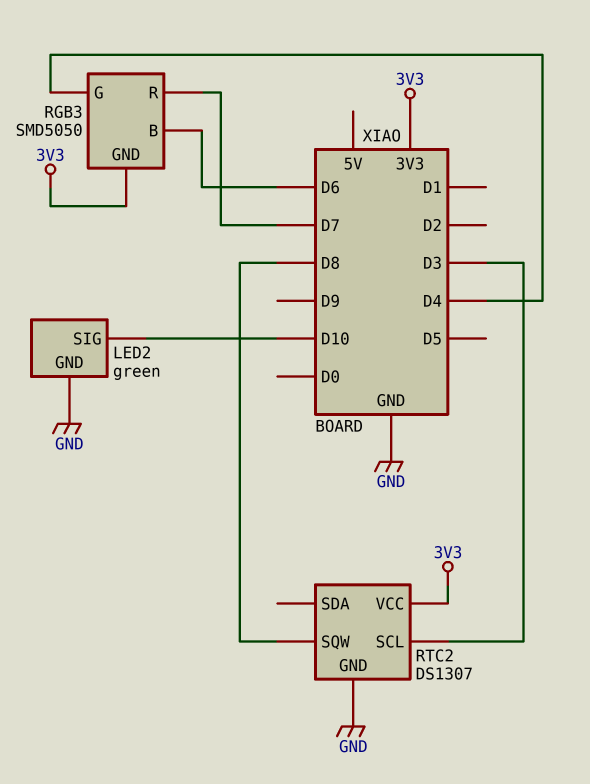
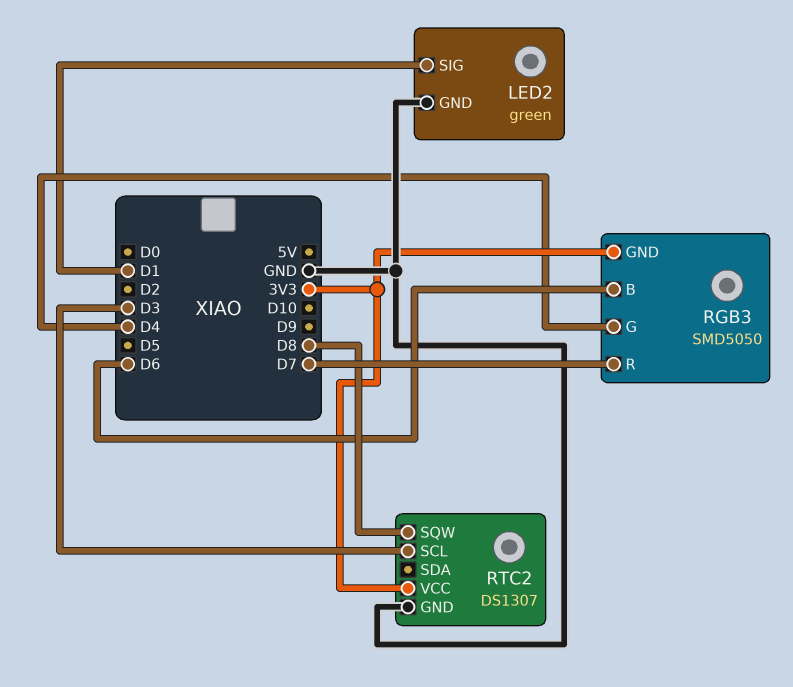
LED2 pin SIG: D10 -> D1

